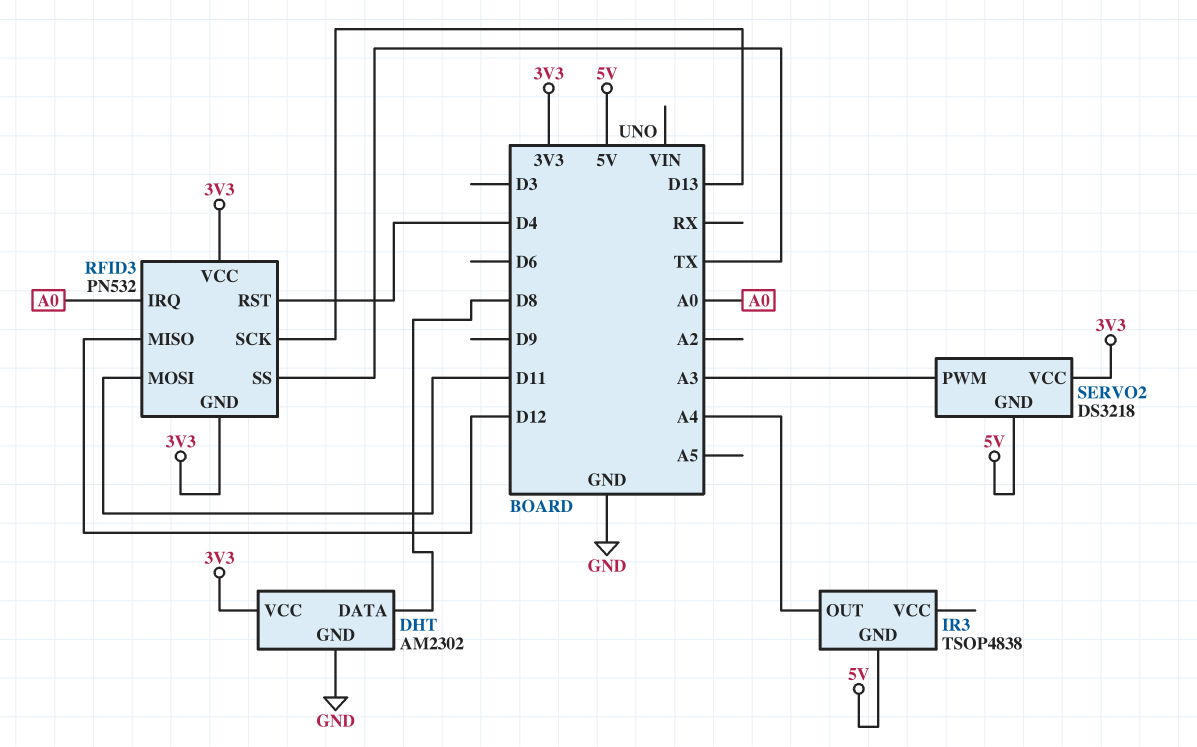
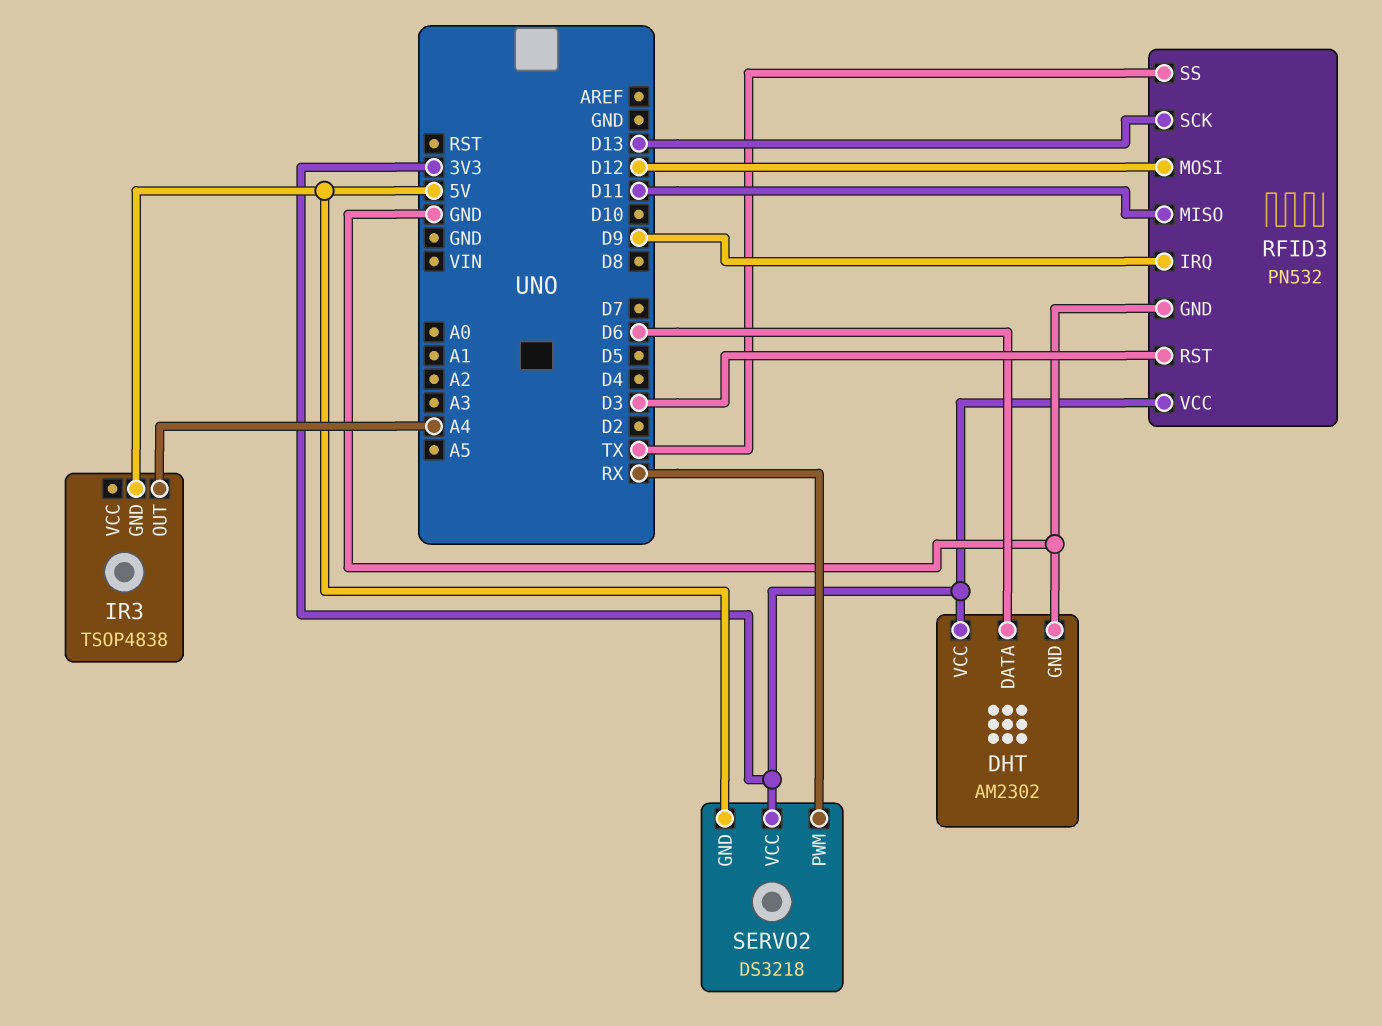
DHT pin DATA: D8 -> D6
RFID3 pin GND: 3V3 -> GND
RFID3 pin IRQ: A0 -> D9
RFID3 pin MISO: D12 -> D11
RFID3 pin MOSI: D11 -> D12
RFID3 pin RST: D4 -> D3
SERVO2 pin PWM: A3 -> RX

